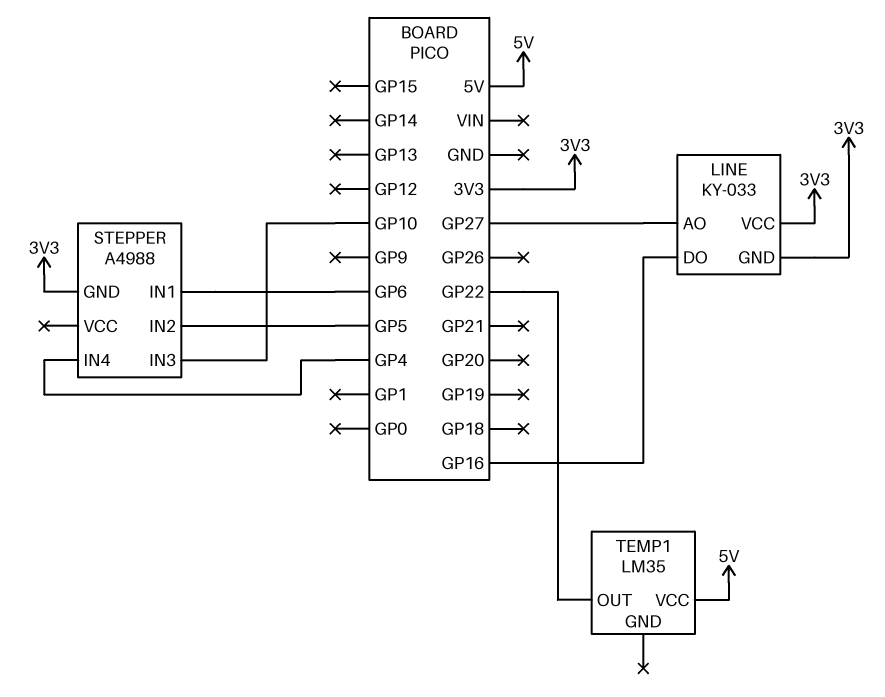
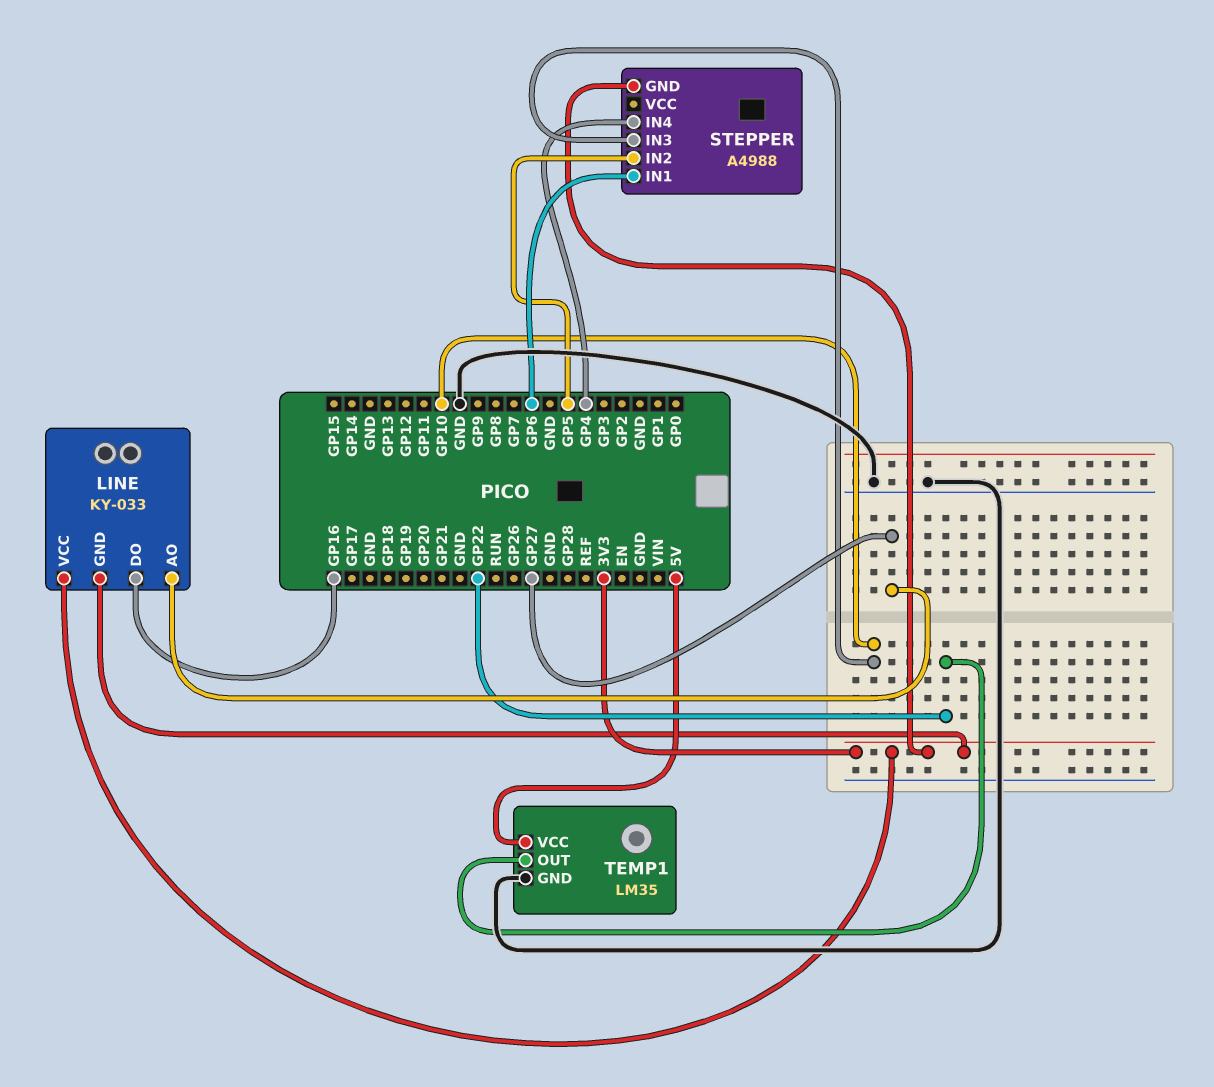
TEMP1 pin GND: none -> GND

